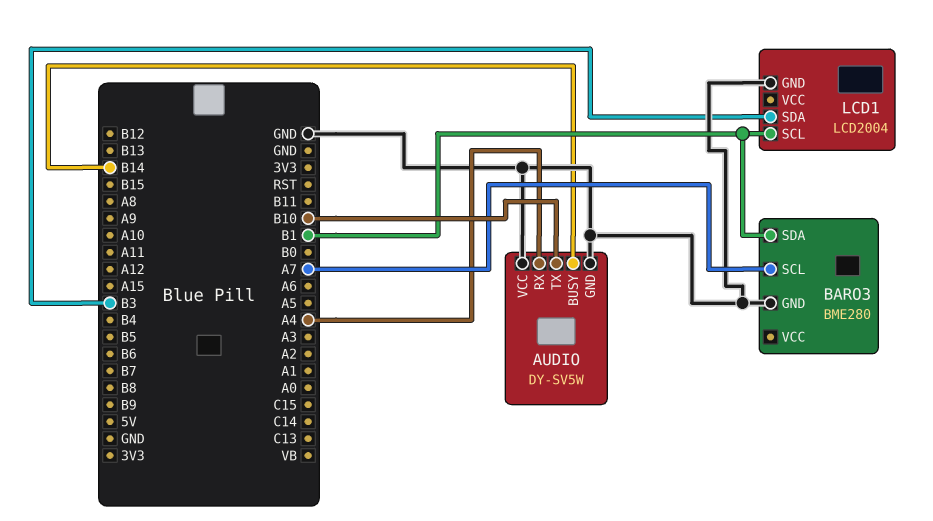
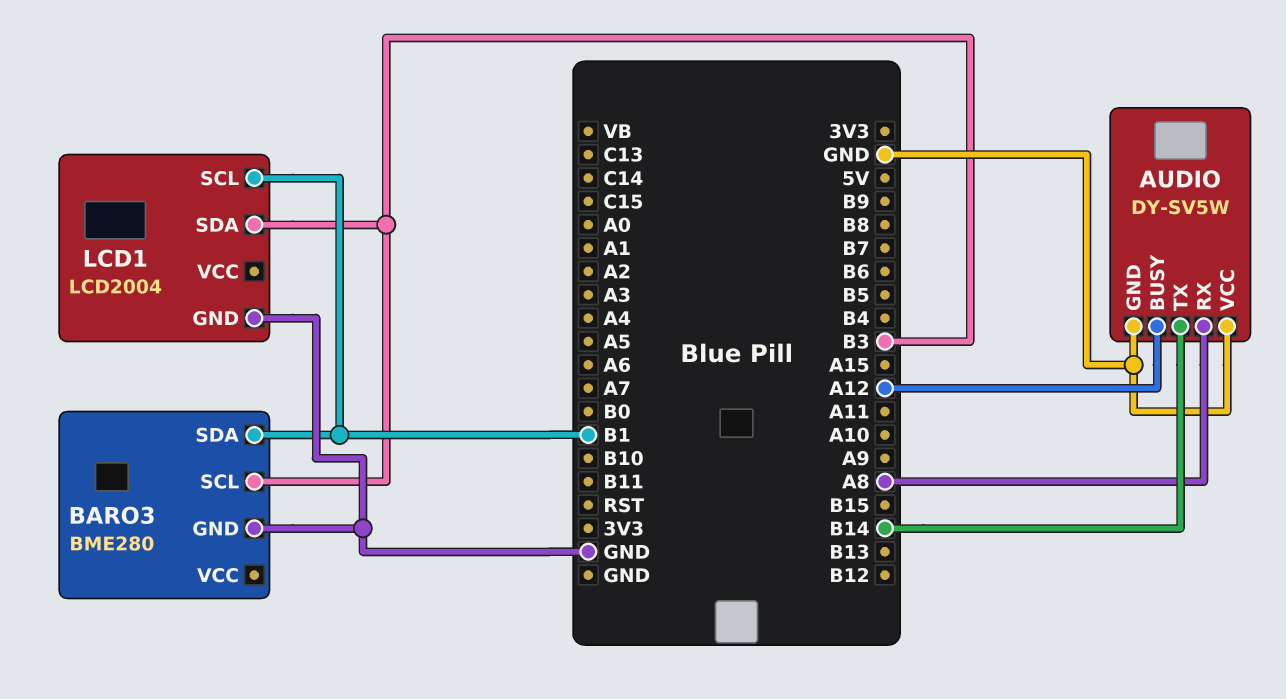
AUDIO pin BUSY: B14 -> A12
AUDIO pin RX: A4 -> A8
AUDIO pin TX: B10 -> B14
BARO3 pin SCL: A7 -> B3

